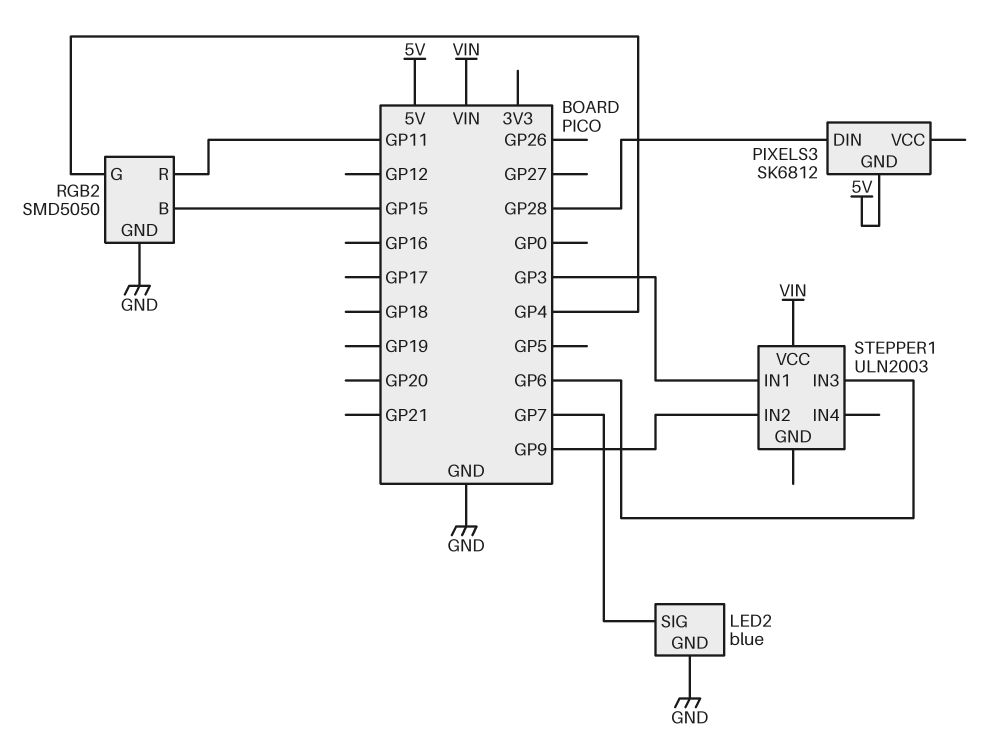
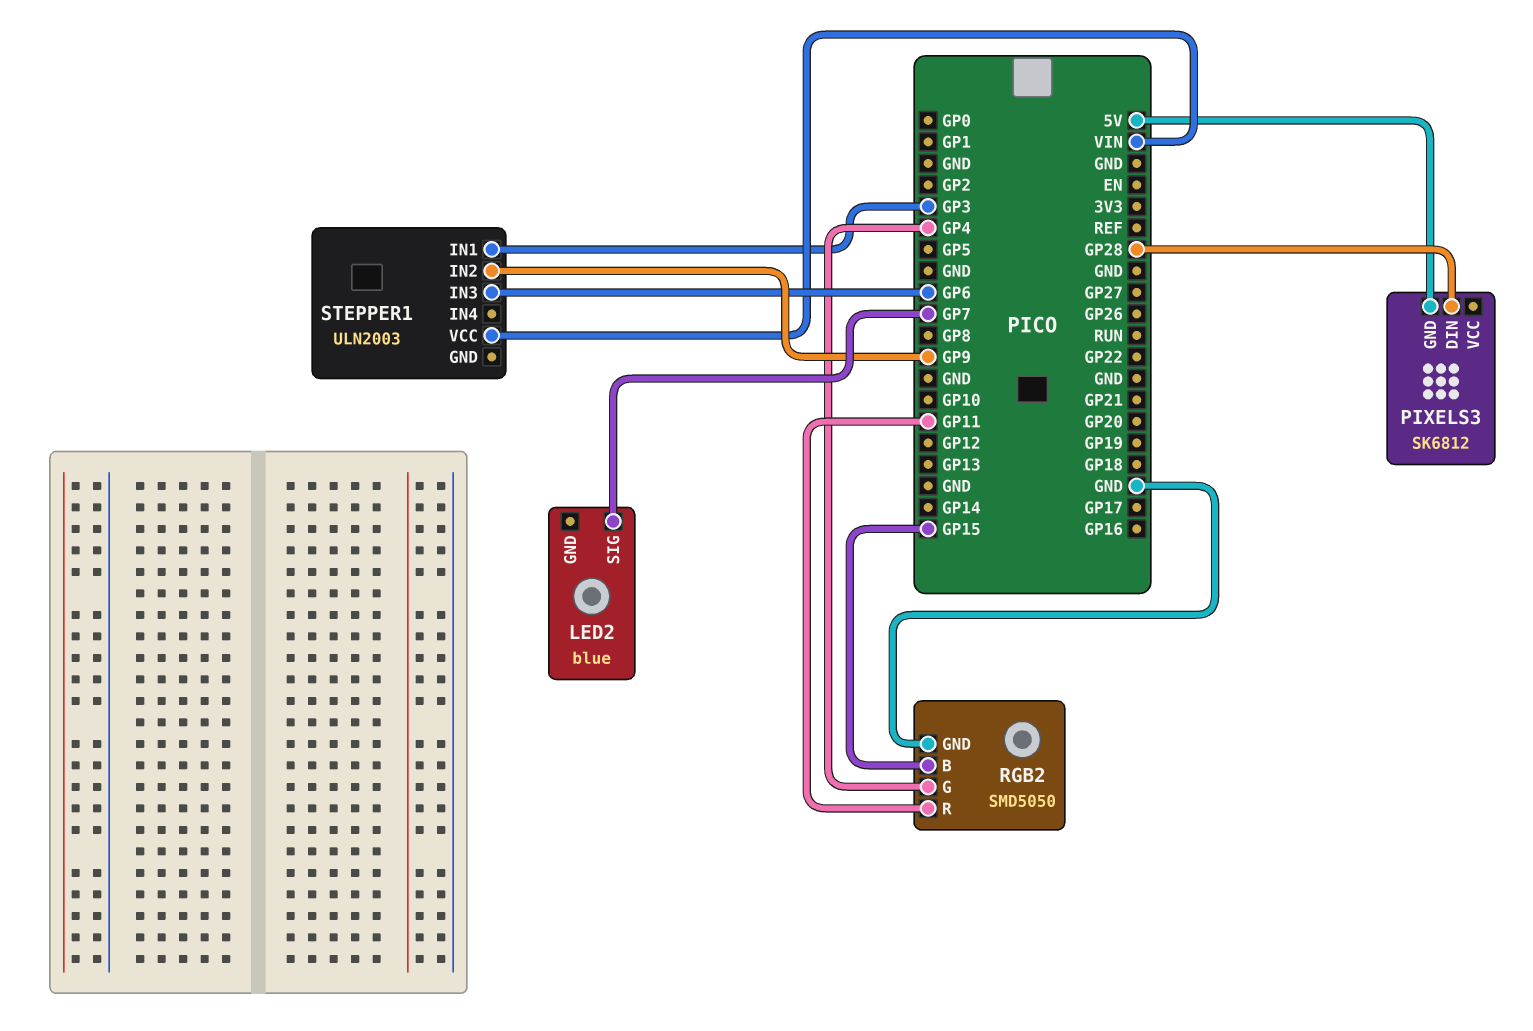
LED2 pin GND: GND -> none

